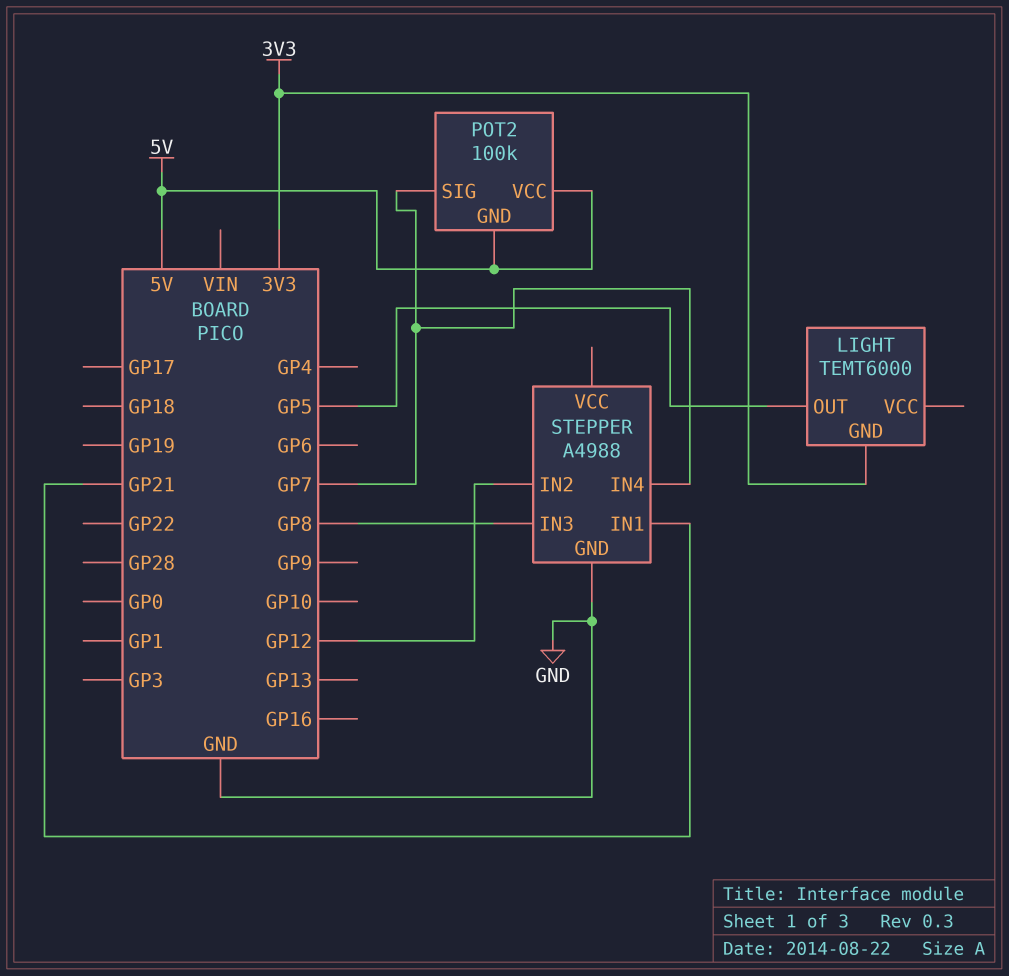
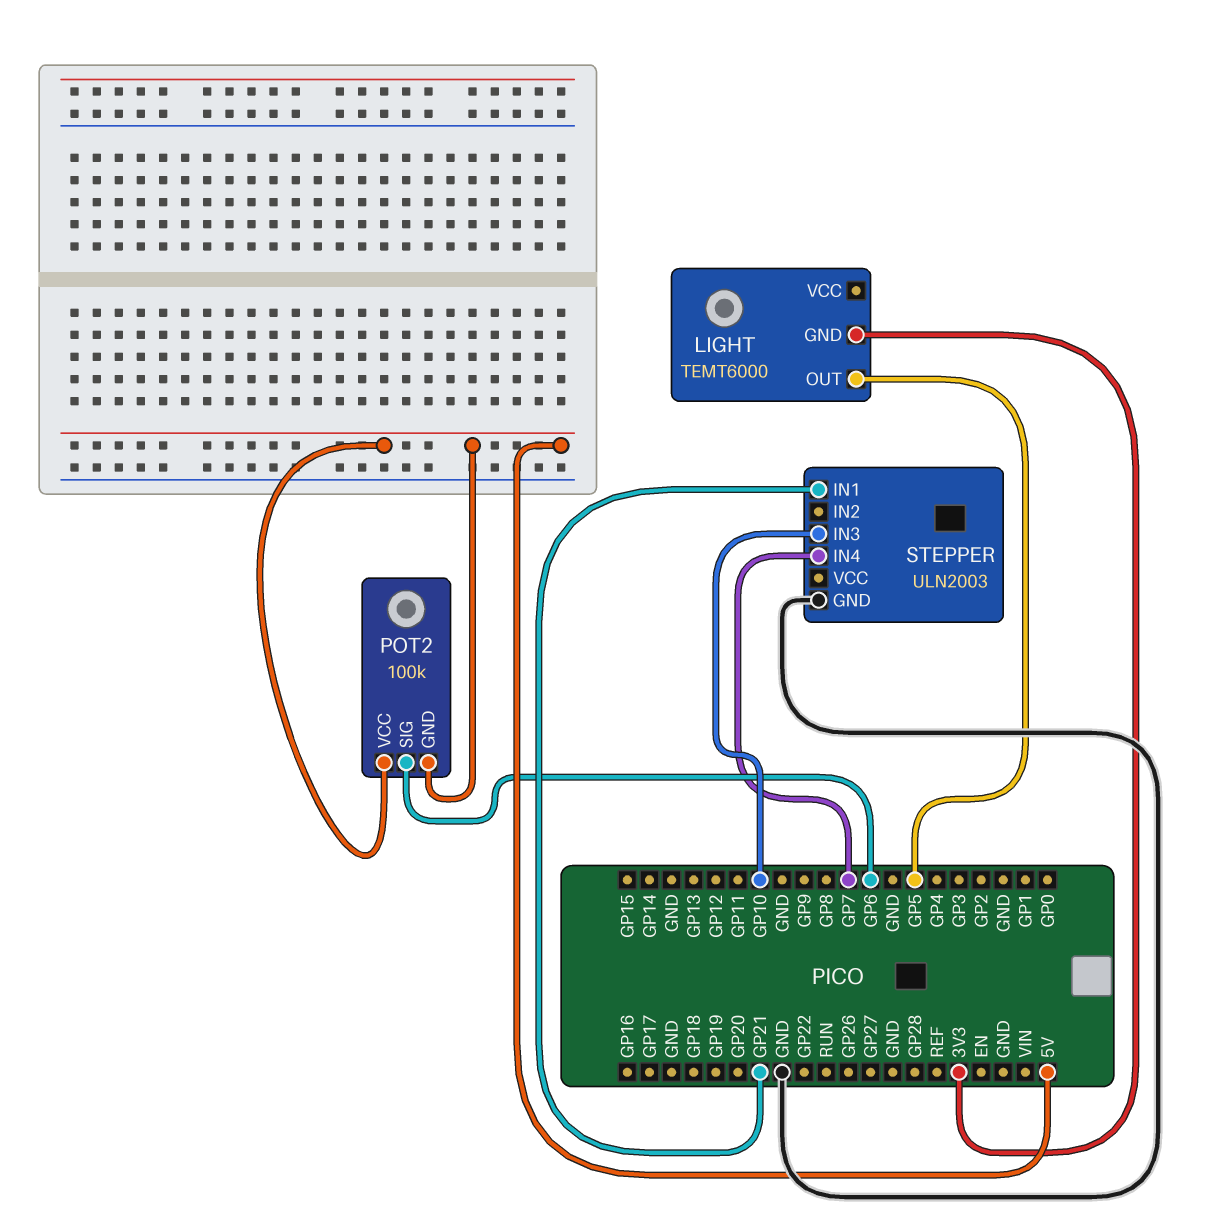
POT2 pin SIG: GP7 -> GP6
STEPPER: A4988 -> ULN2003
STEPPER pin IN2: GP12 -> none
STEPPER pin IN3: GP8 -> GP10

